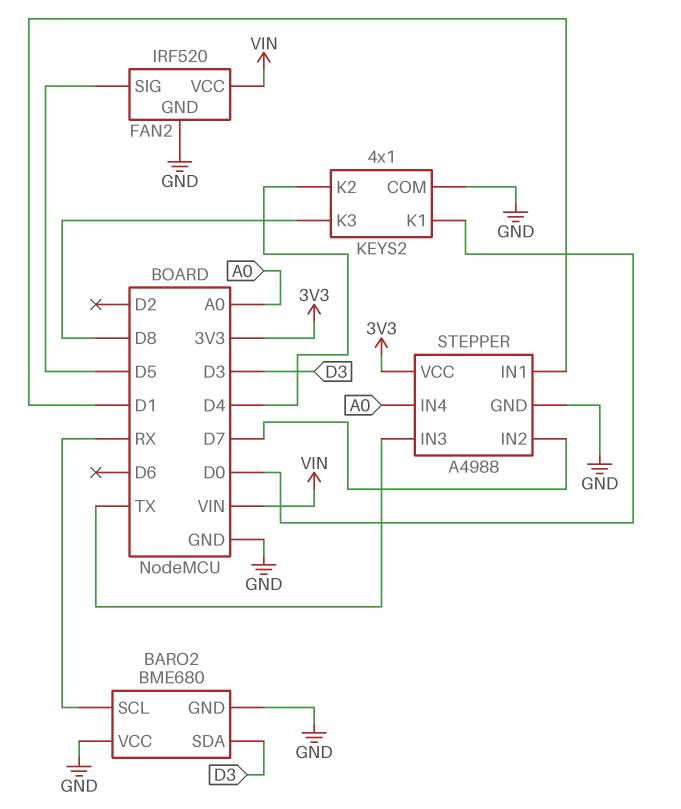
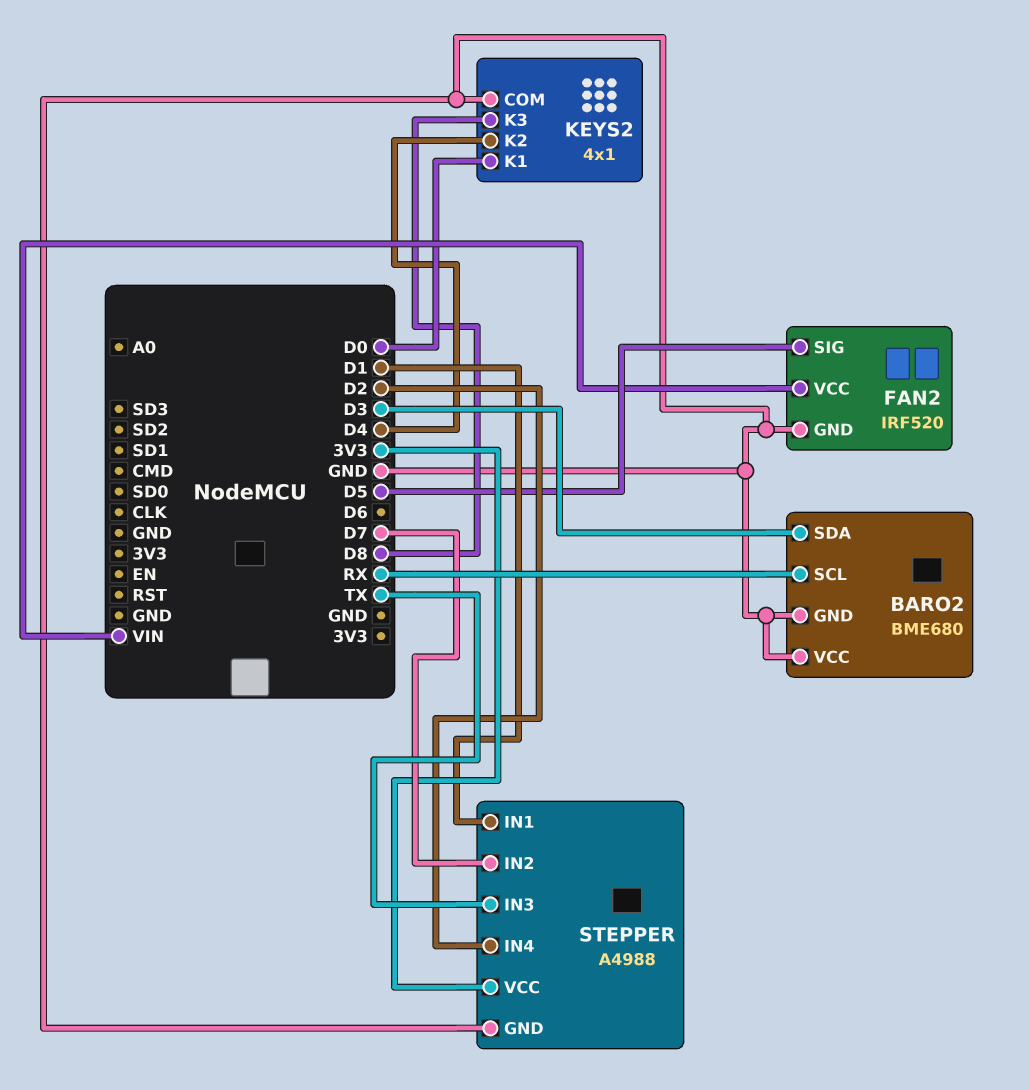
STEPPER pin IN4: A0 -> D2

